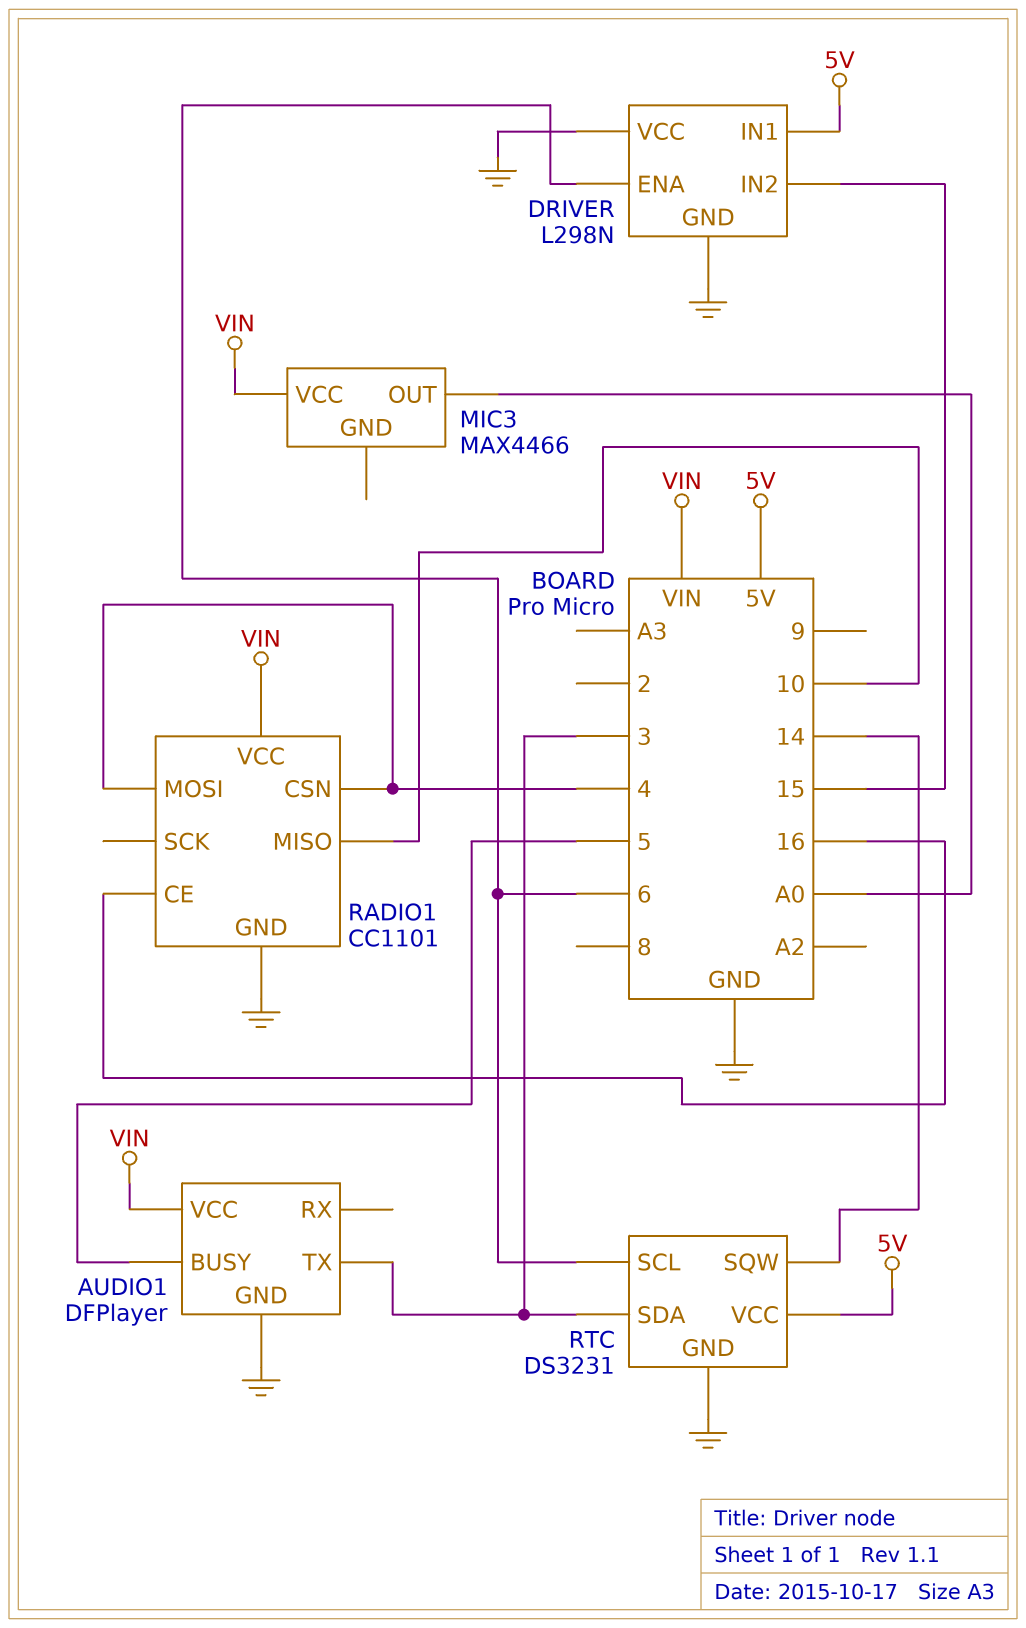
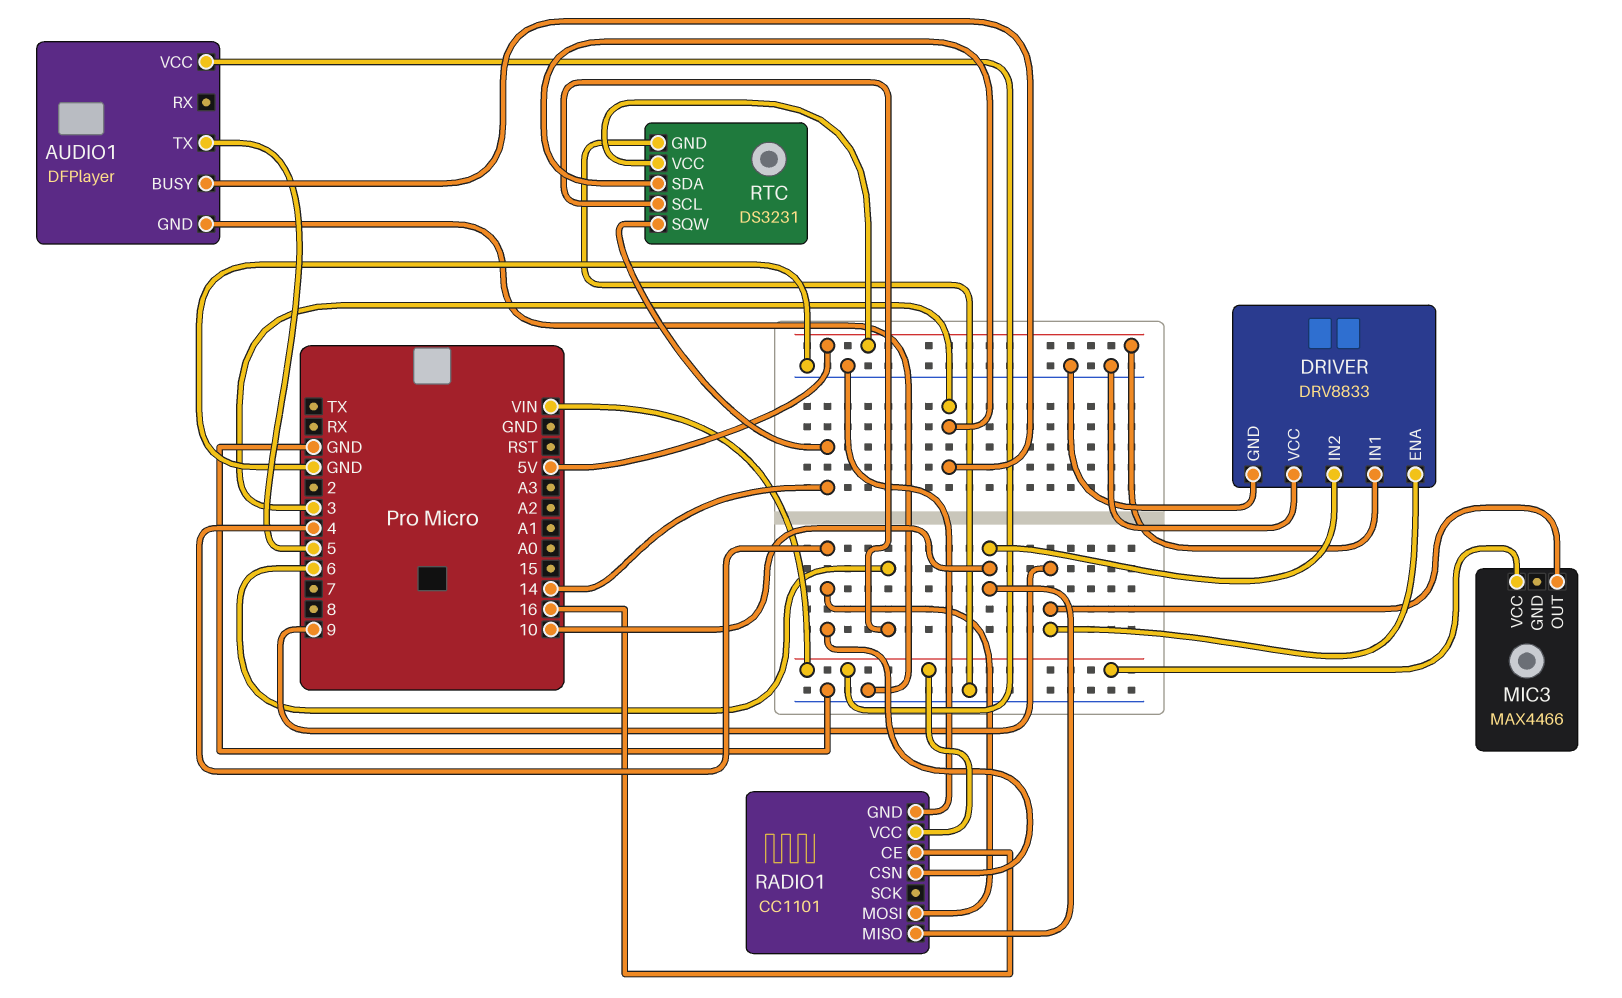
AUDIO1 pin BUSY: 5 -> 3
AUDIO1 pin TX: 3 -> 5
DRIVER: L298N -> DRV8833
DRIVER pin ENA: 6 -> 9
DRIVER pin IN2: 15 -> 10
MIC3 pin OUT: A0 -> 9

